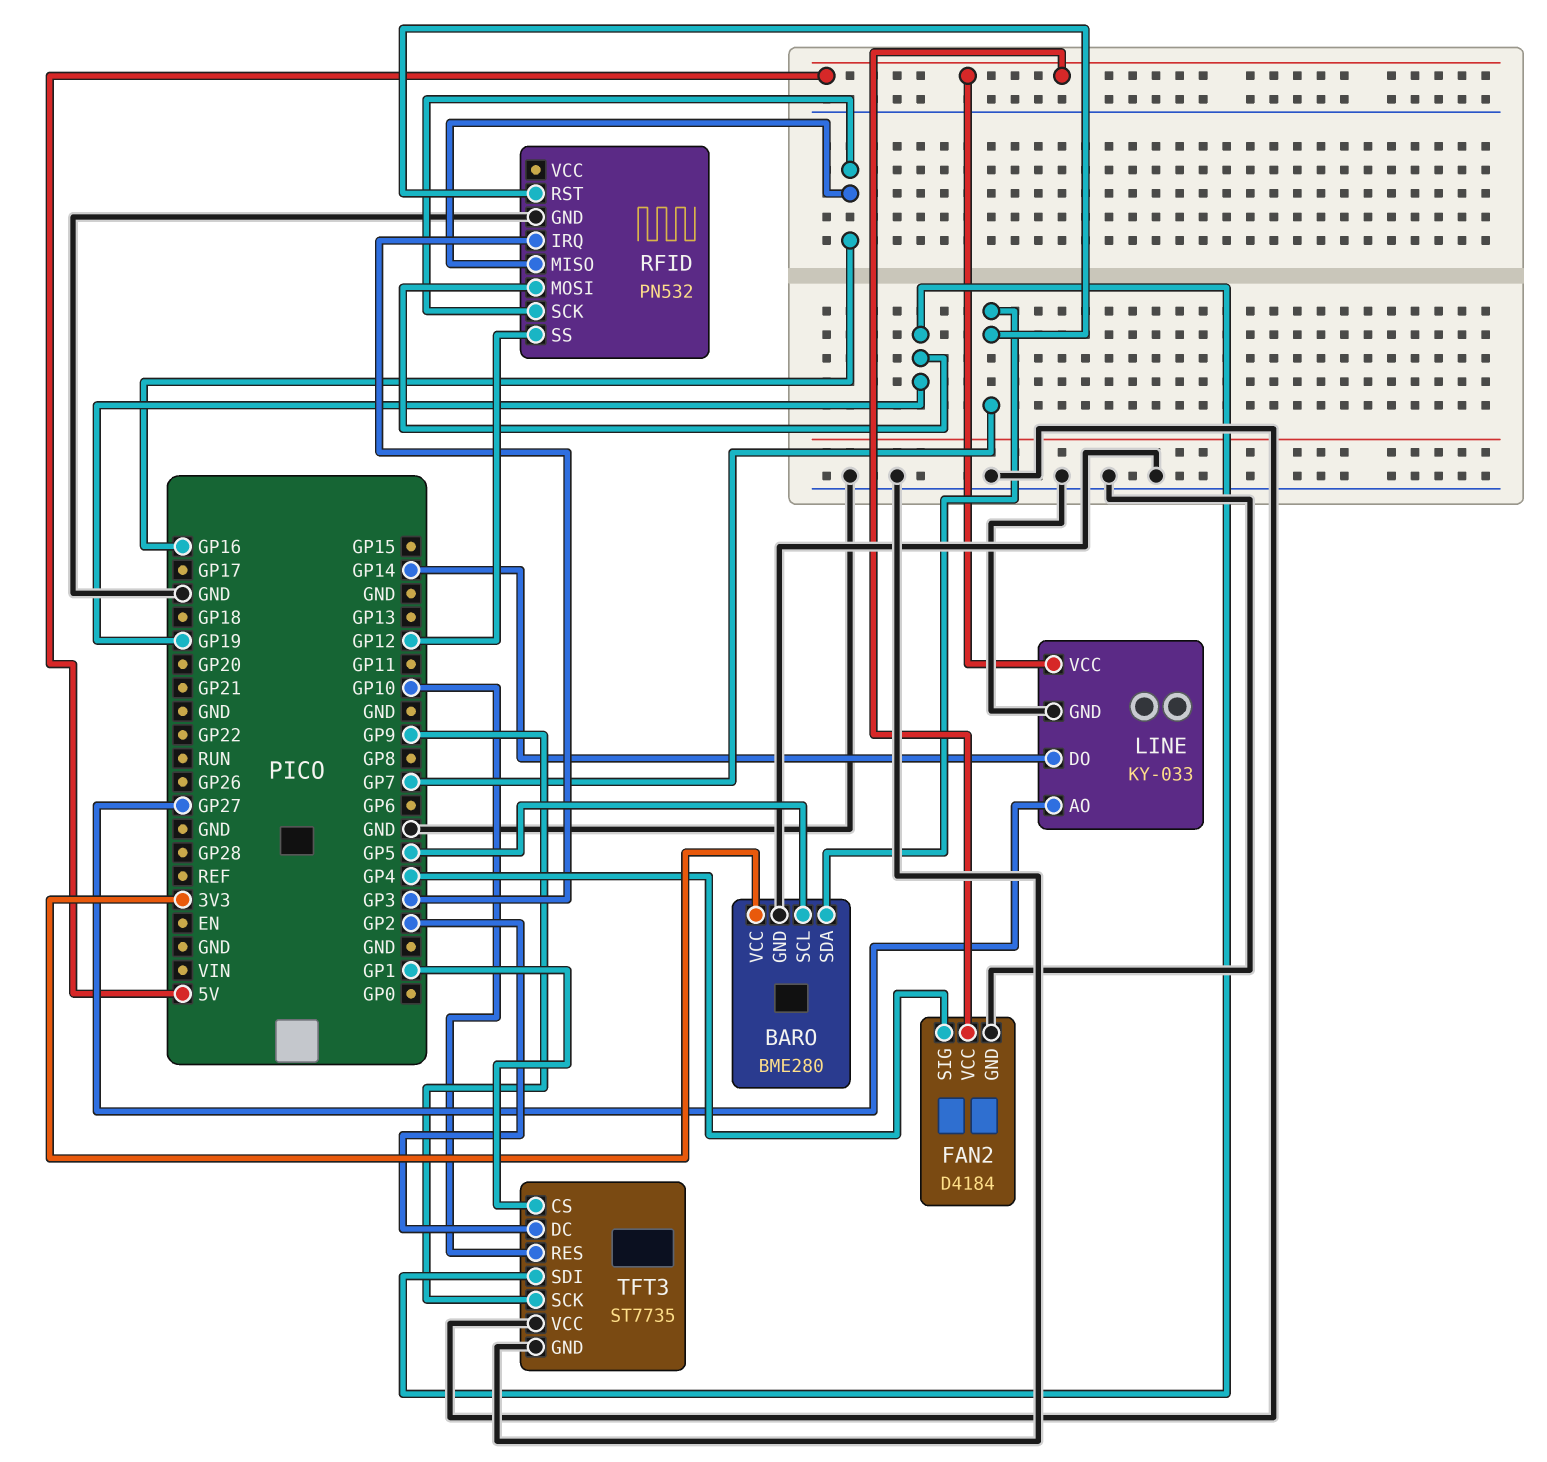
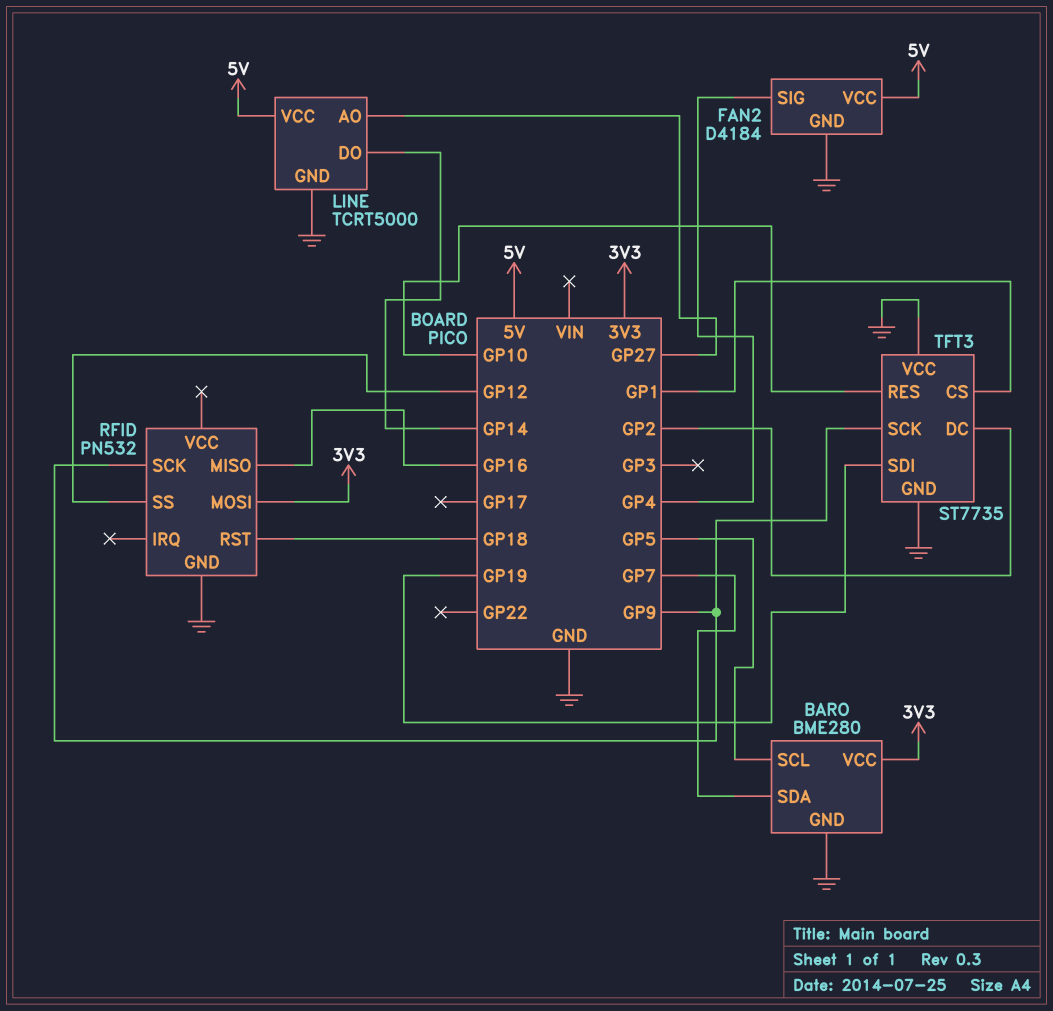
LINE: KY-033 -> TCRT5000
RFID pin IRQ: GP3 -> none
RFID pin MOSI: GP19 -> 3V3
RFID pin RST: GP7 -> GP18
RFID pin SCK: GP16 -> GP9

